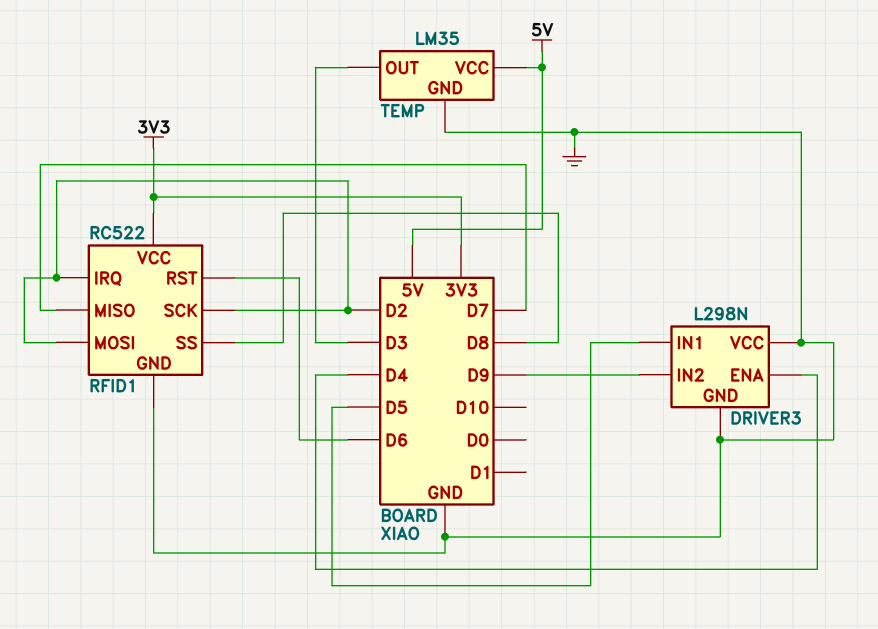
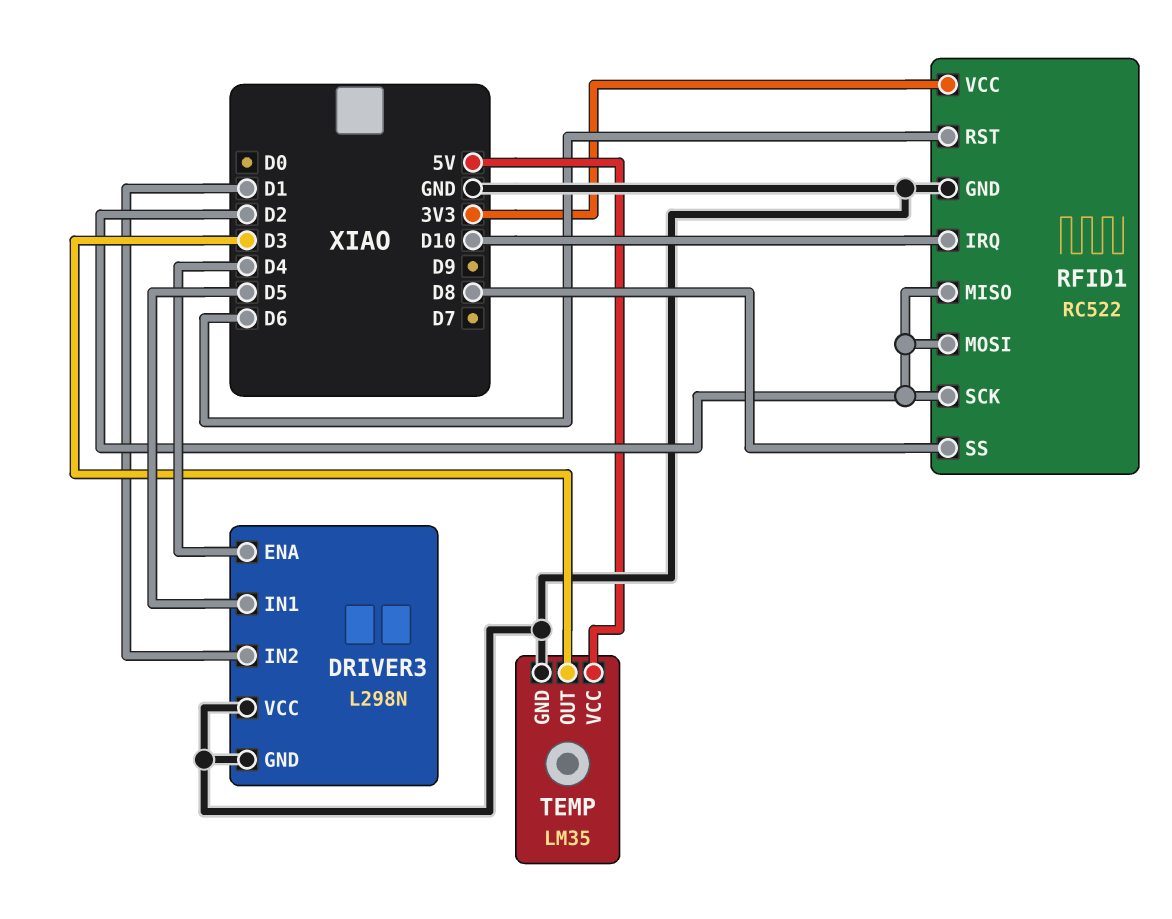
DRIVER3 pin IN2: D9 -> D1
RFID1 pin IRQ: D2 -> D10
RFID1 pin MISO: D7 -> D2

